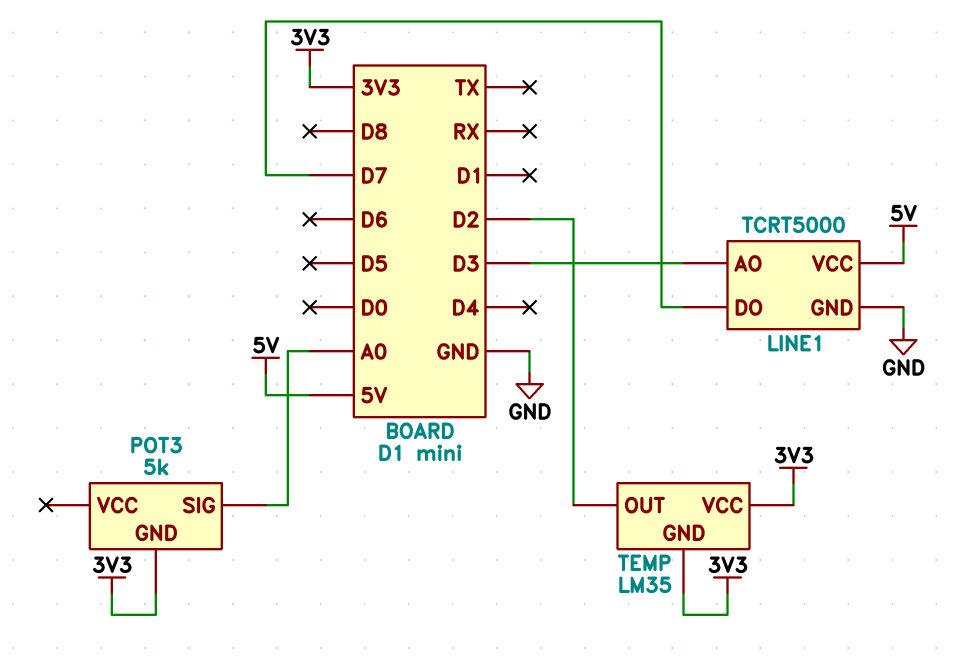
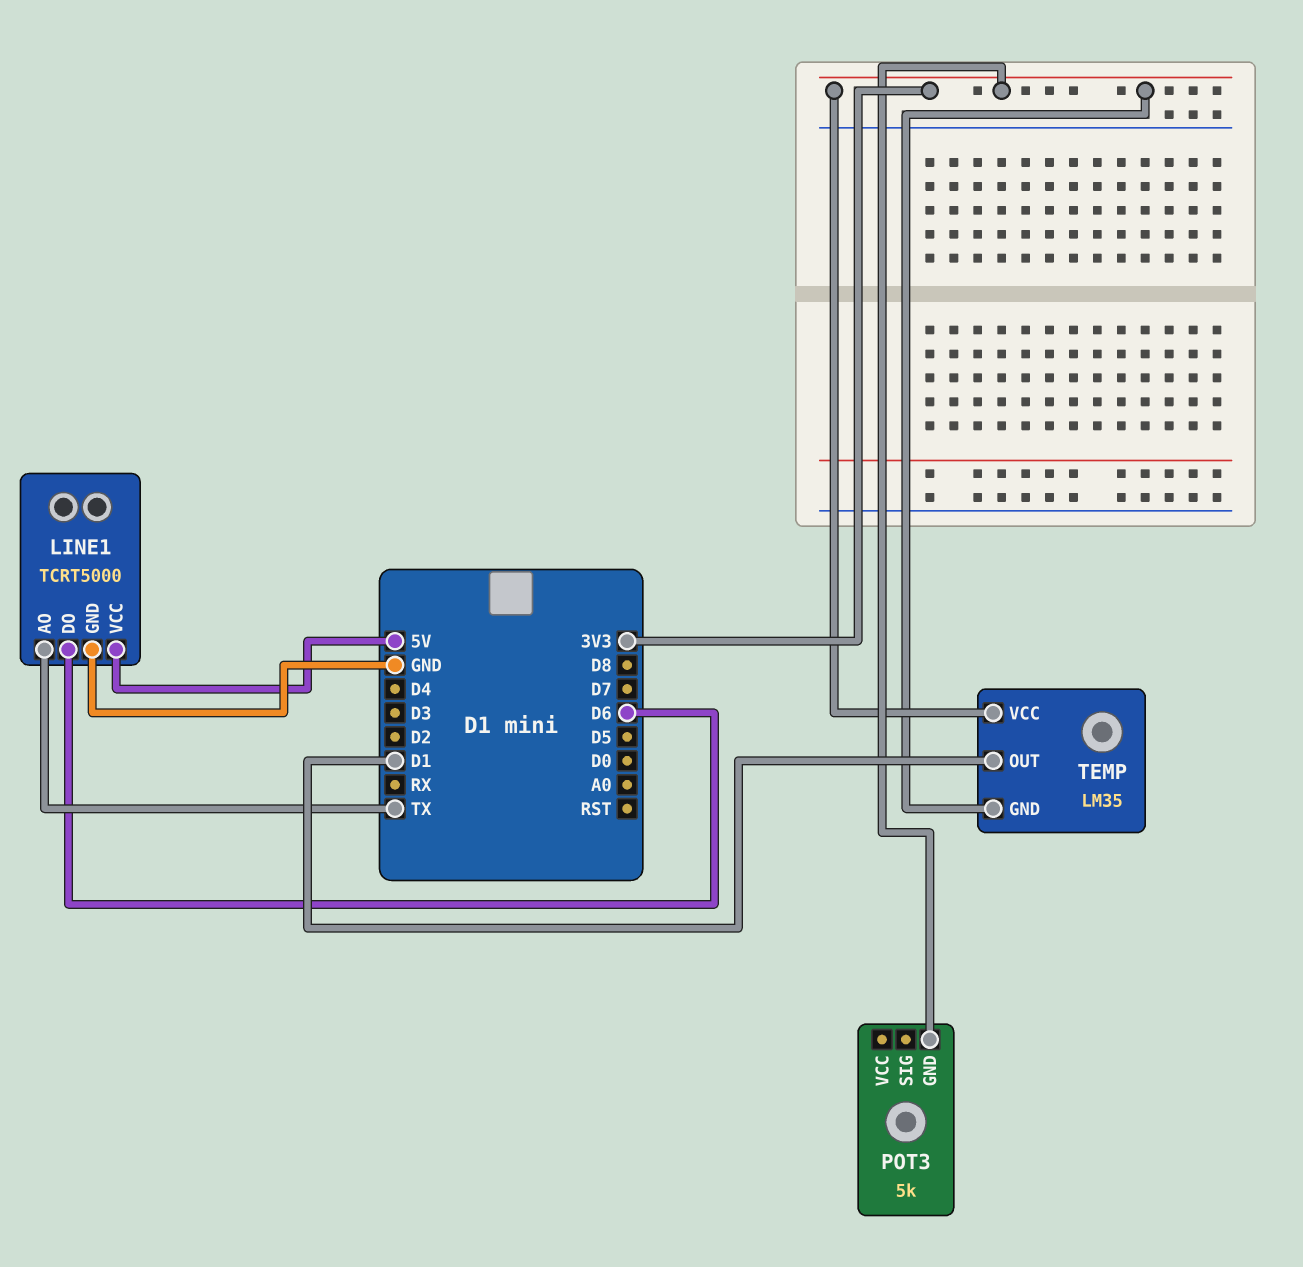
LINE1 pin AO: D3 -> TX
LINE1 pin DO: D7 -> D6
POT3 pin SIG: A0 -> none
TEMP pin OUT: D2 -> D1

